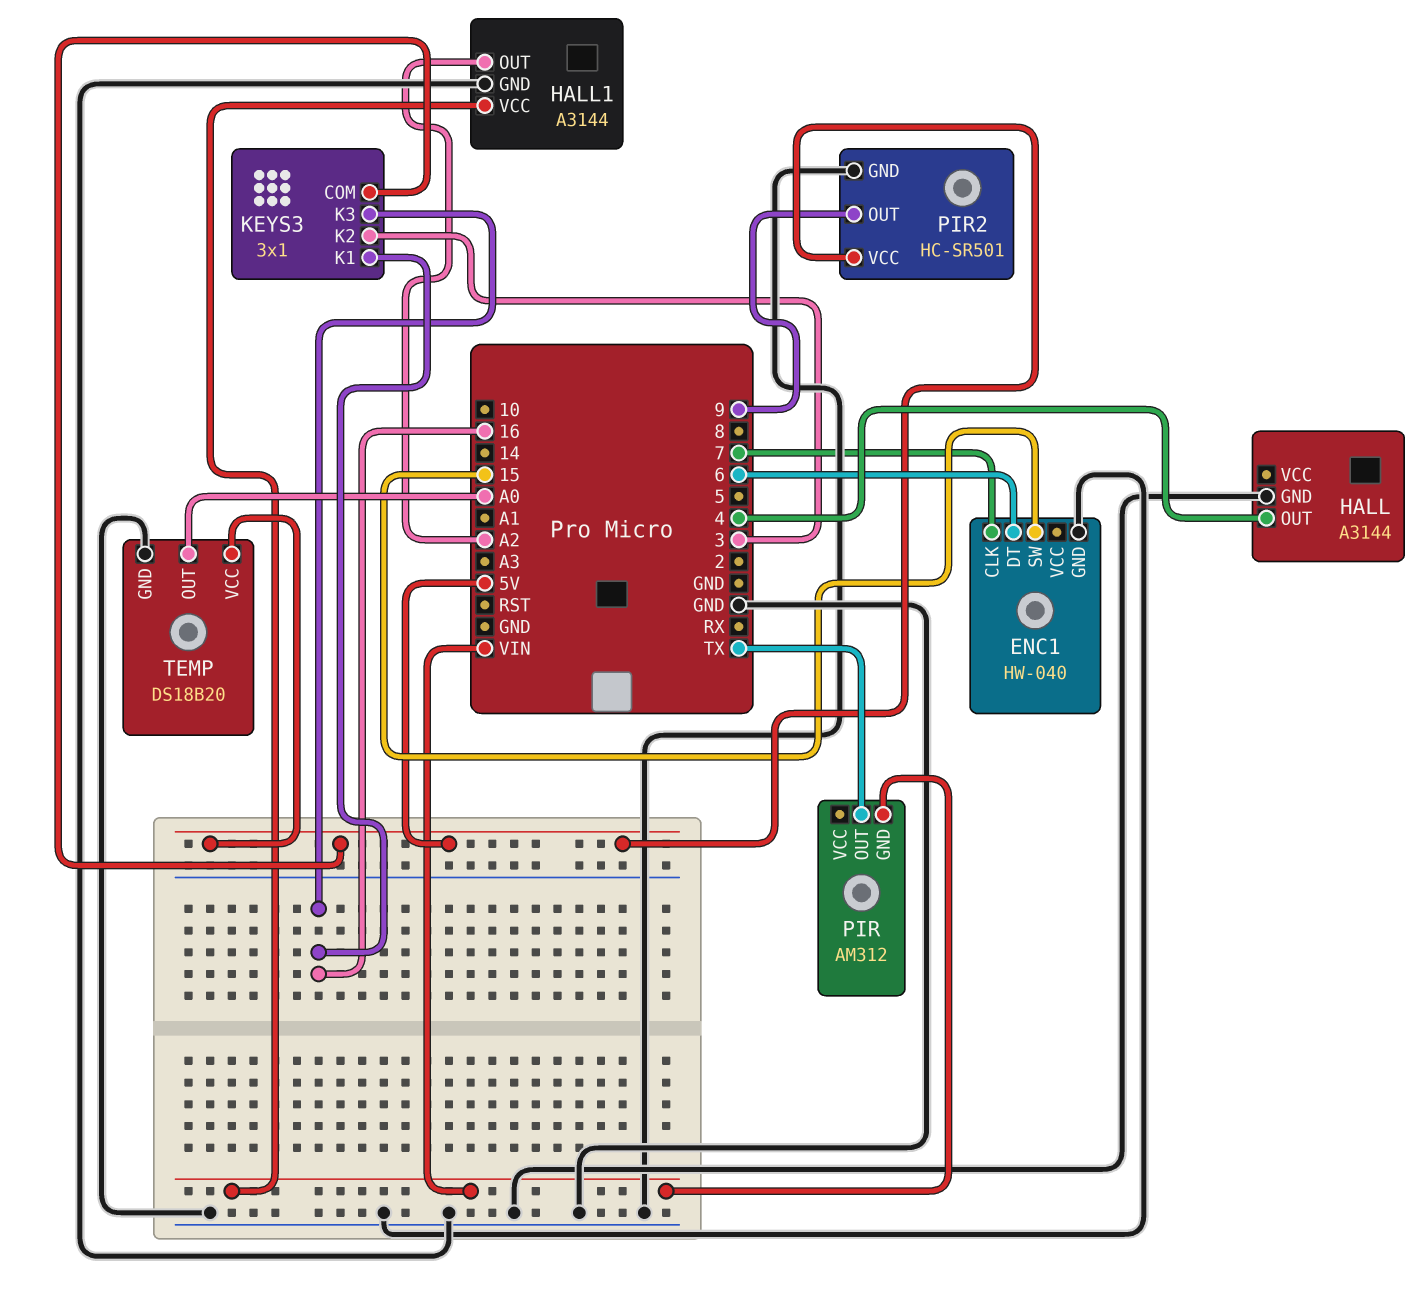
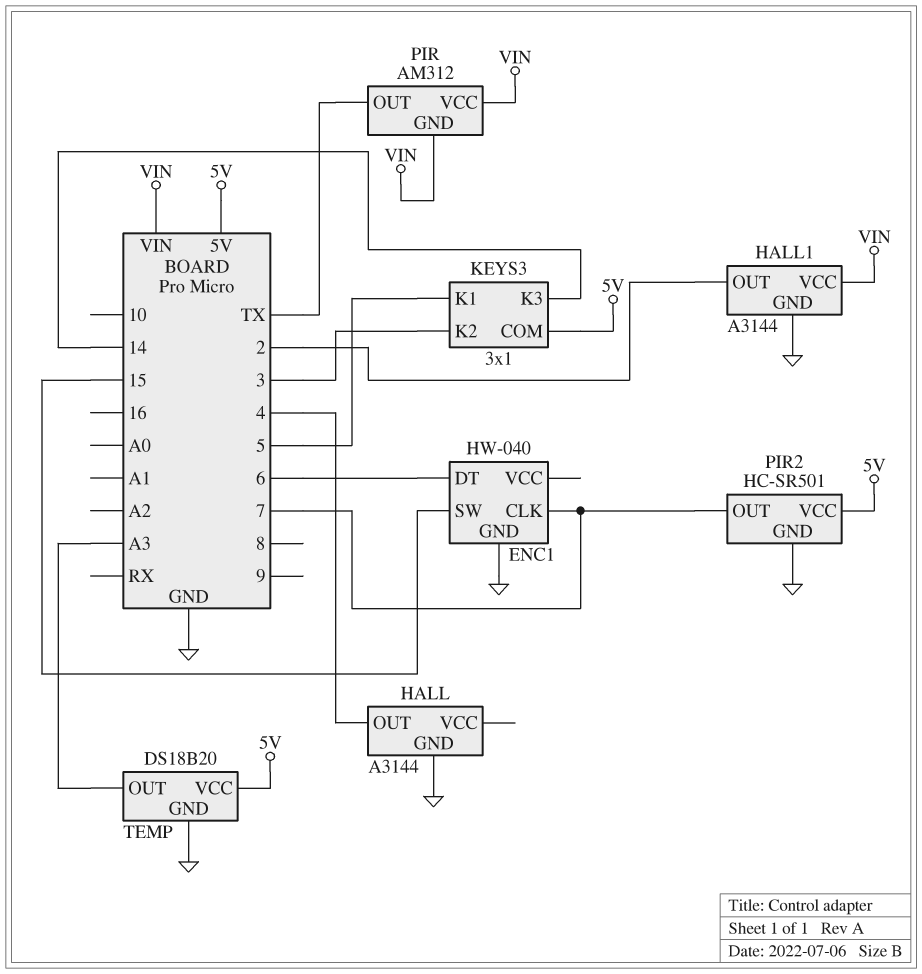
HALL1 pin OUT: A2 -> 2
KEYS3 pin K1: 16 -> 5
KEYS3 pin K3: 16 -> 14
PIR pin VCC: none -> VIN
PIR2 pin OUT: 9 -> 7
TEMP pin OUT: A0 -> A3

